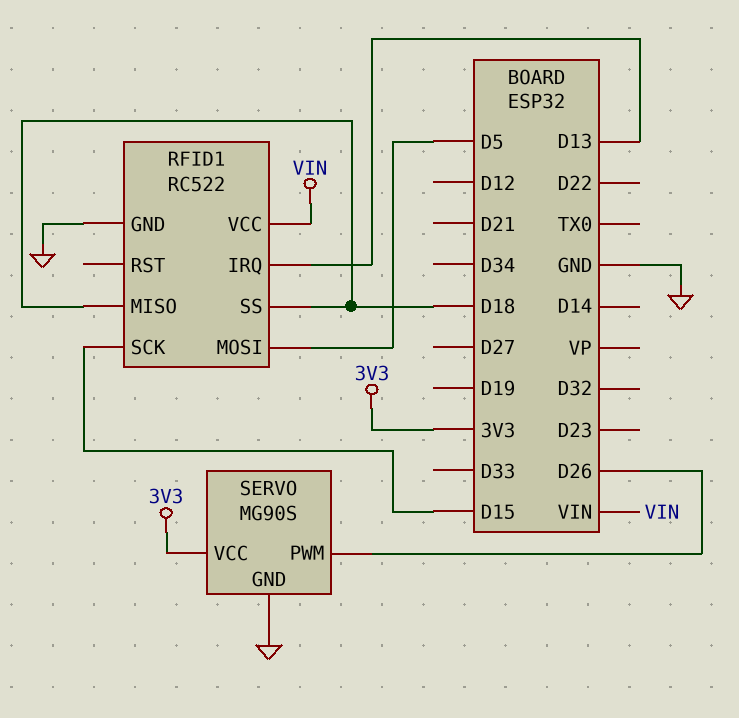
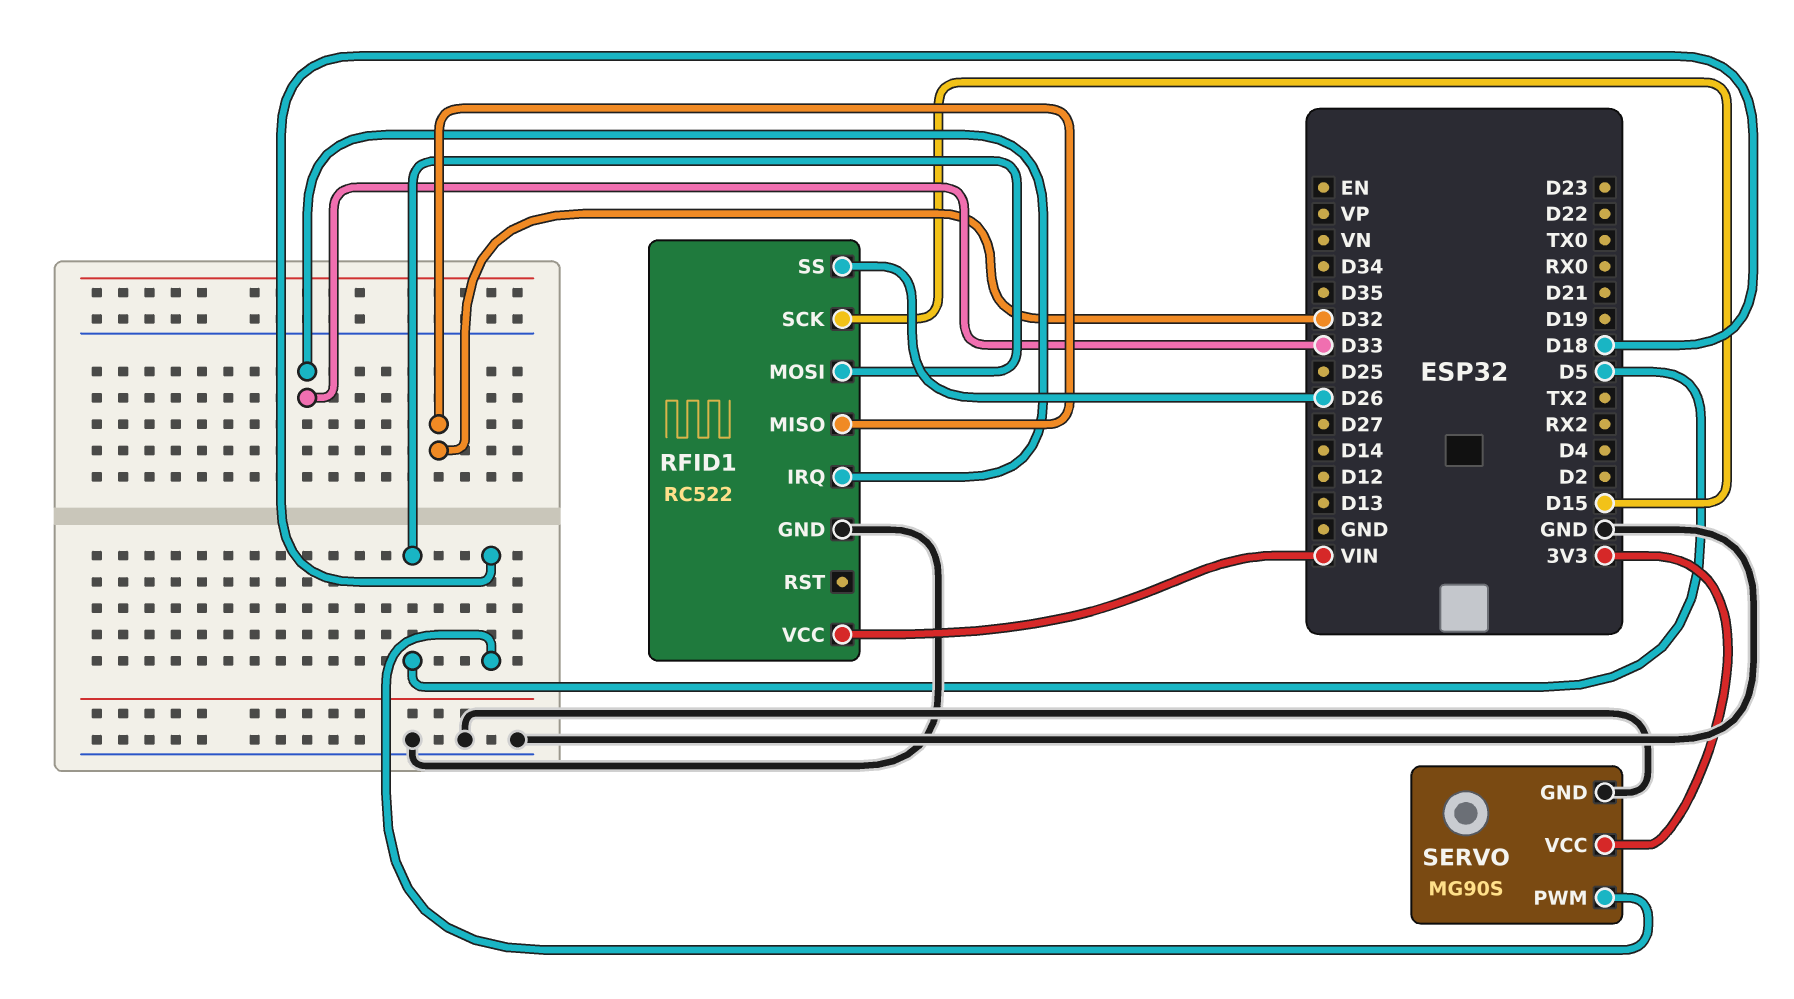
RFID1 pin IRQ: D13 -> D33
RFID1 pin MISO: D18 -> D32
RFID1 pin SS: D18 -> D26
SERVO pin PWM: D26 -> D18

